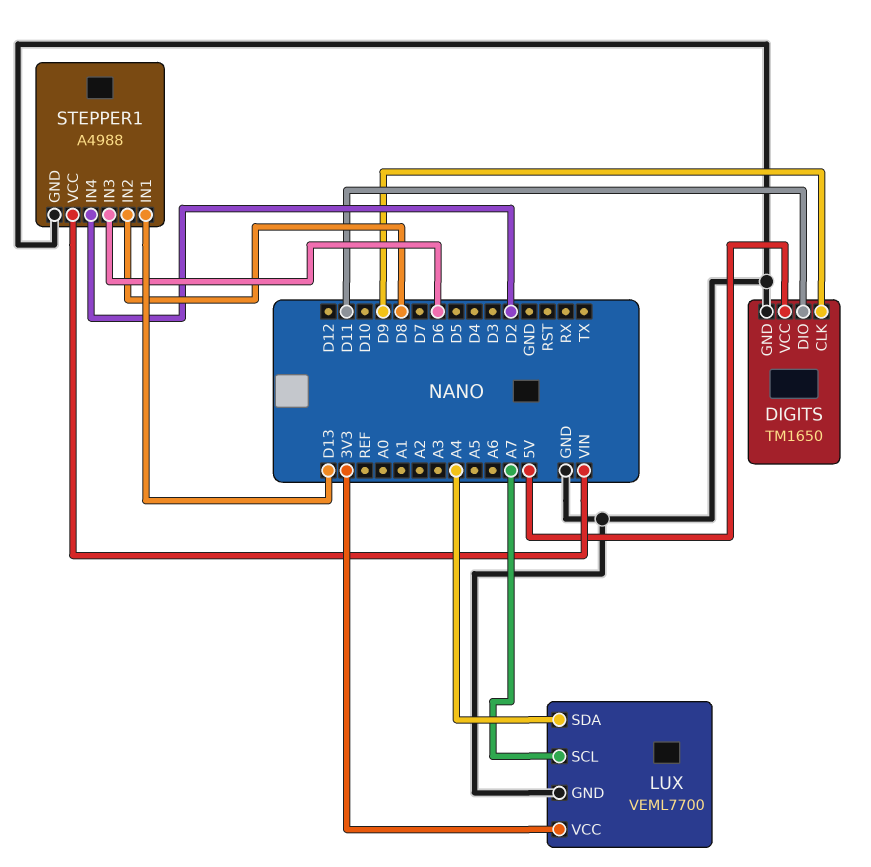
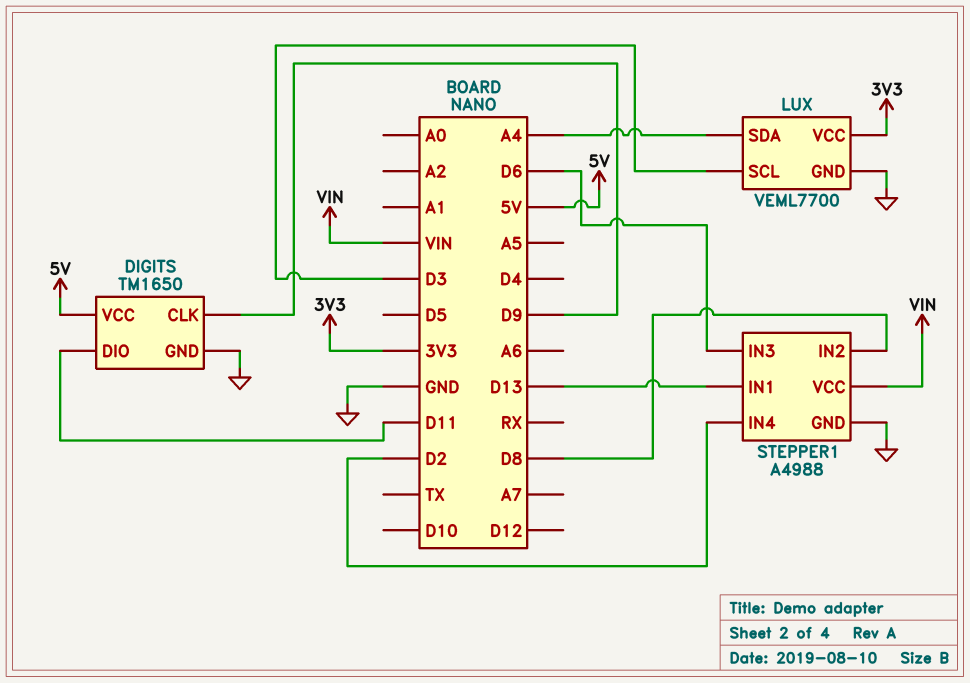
LUX pin SCL: A7 -> D3

